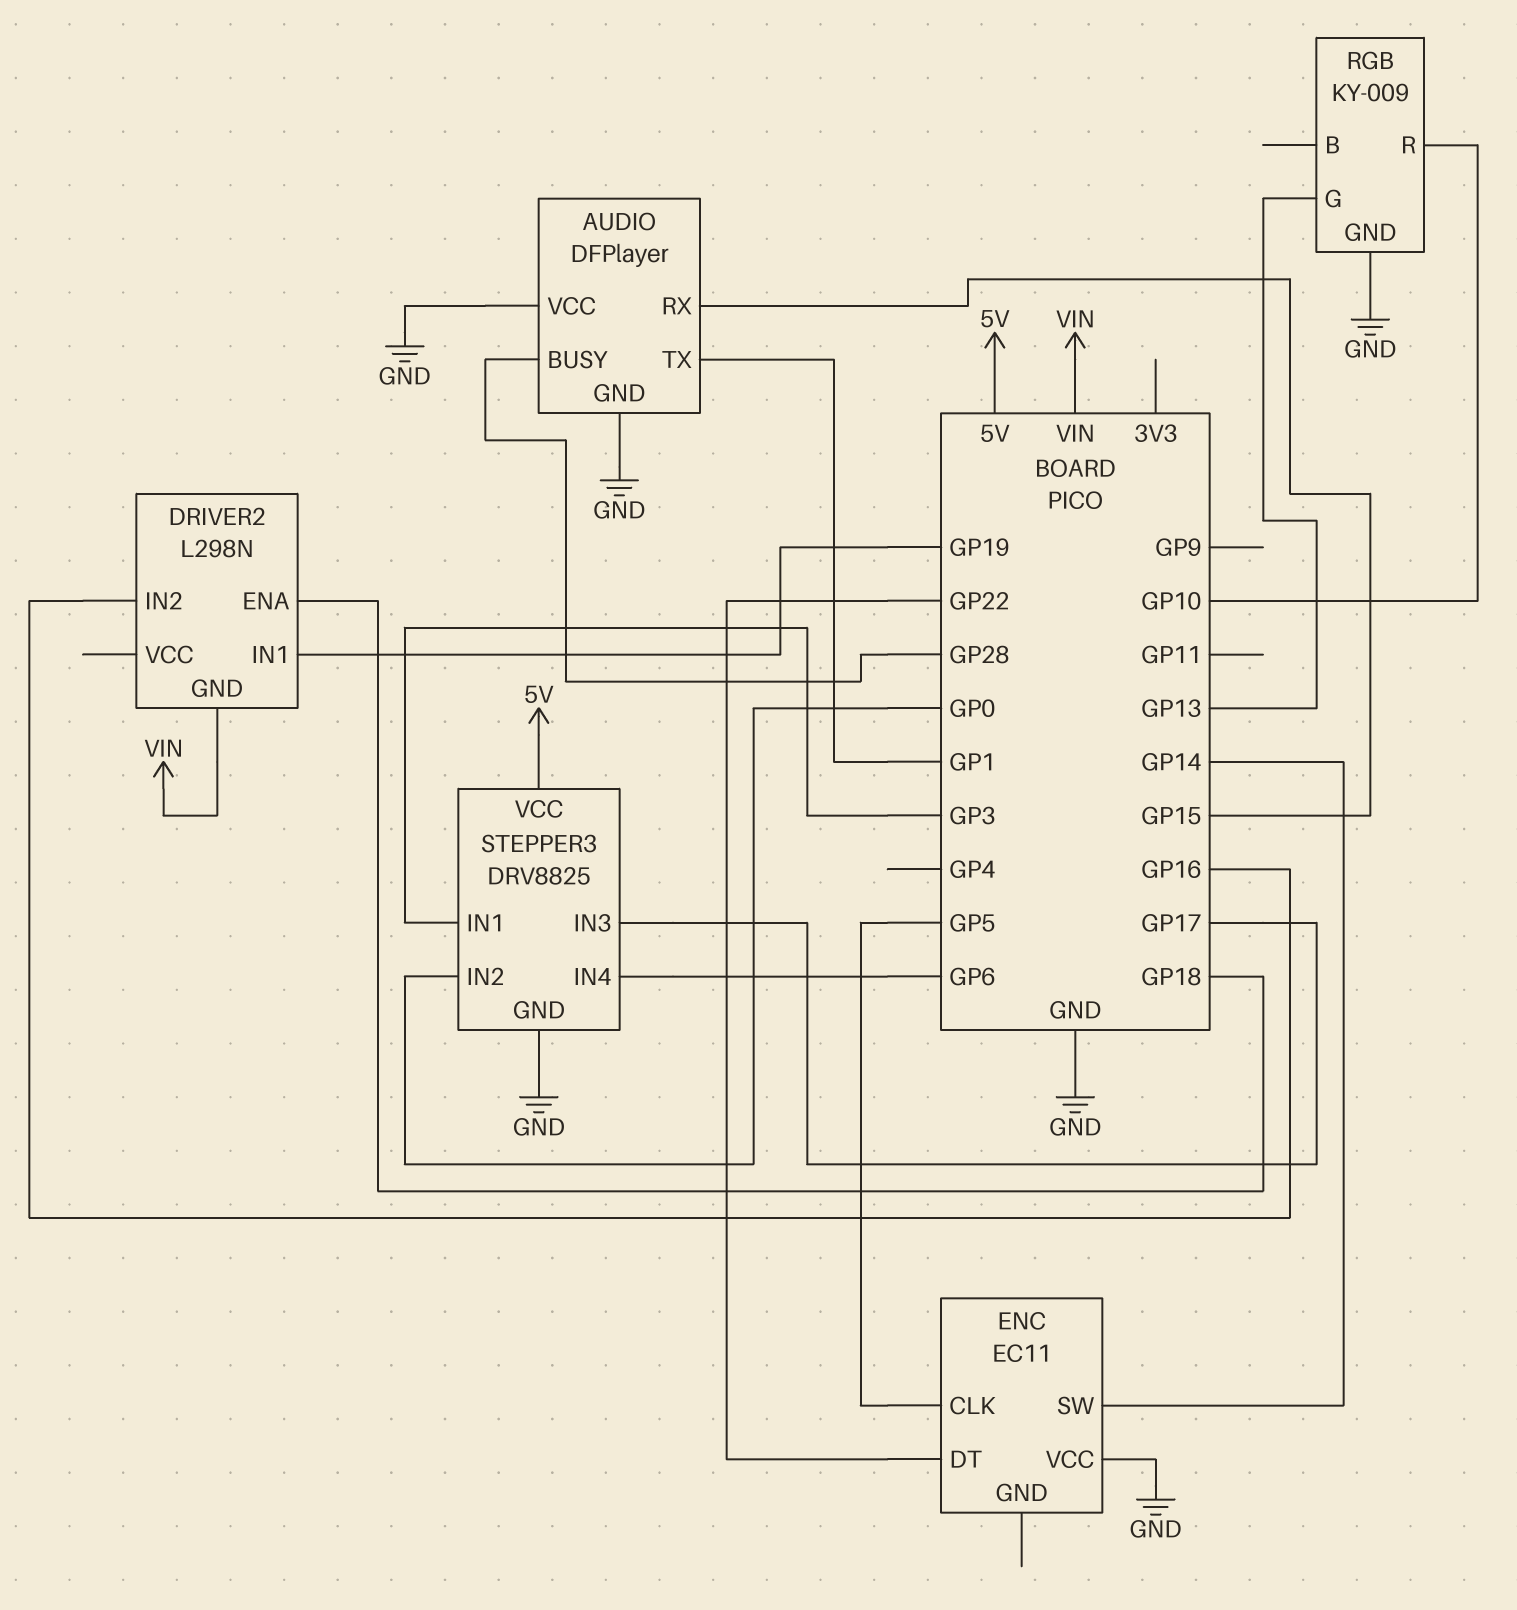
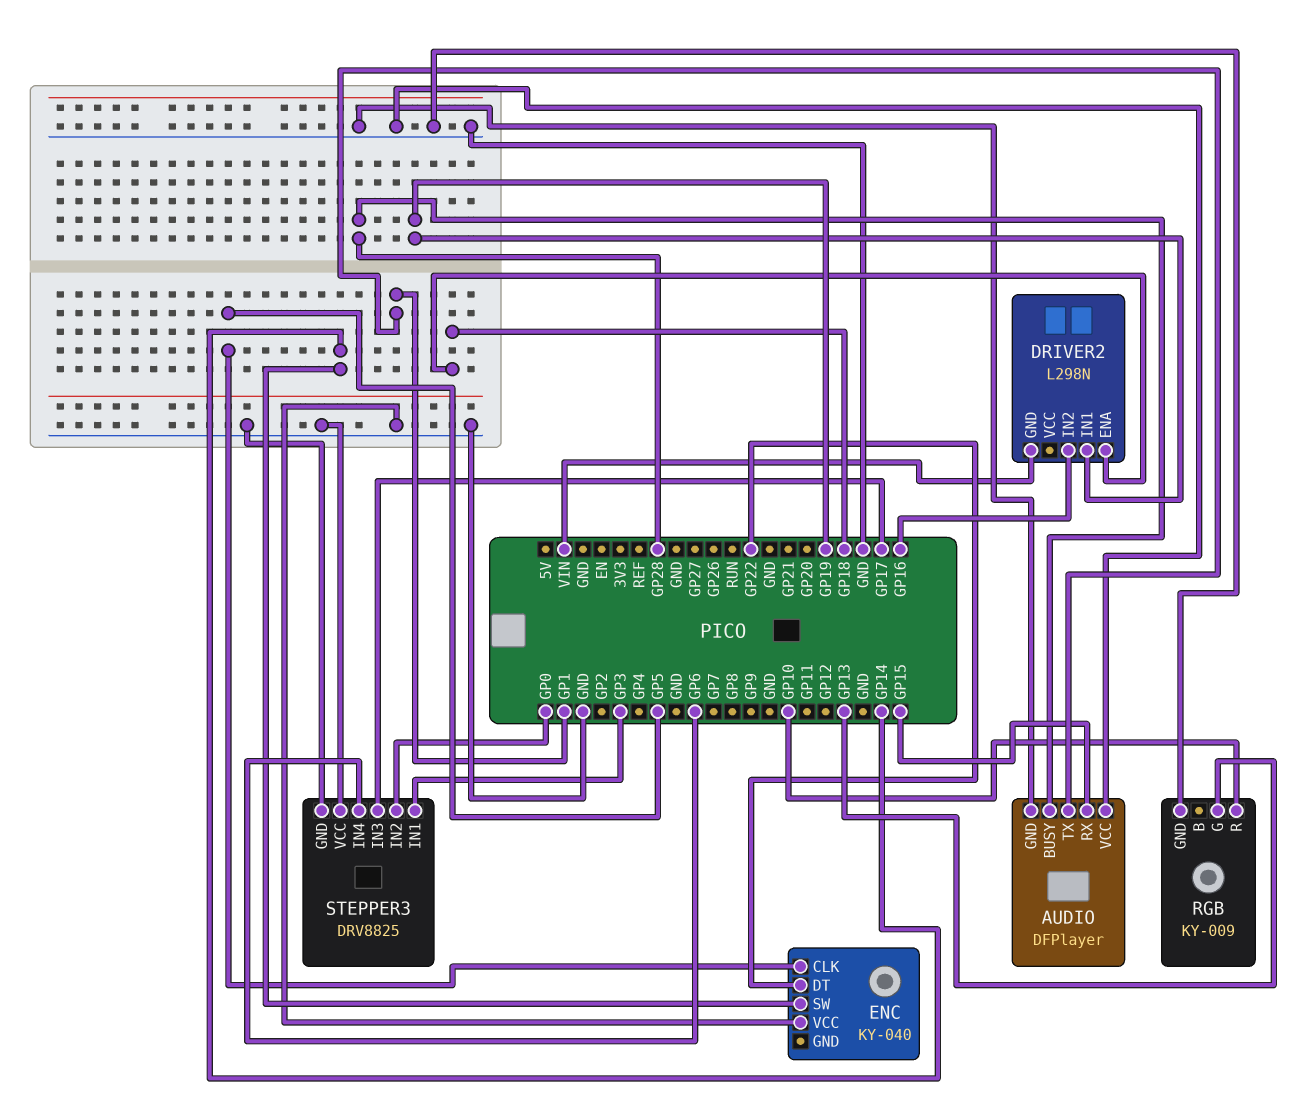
ENC: EC11 -> KY-040
STEPPER3 pin VCC: 5V -> GND

